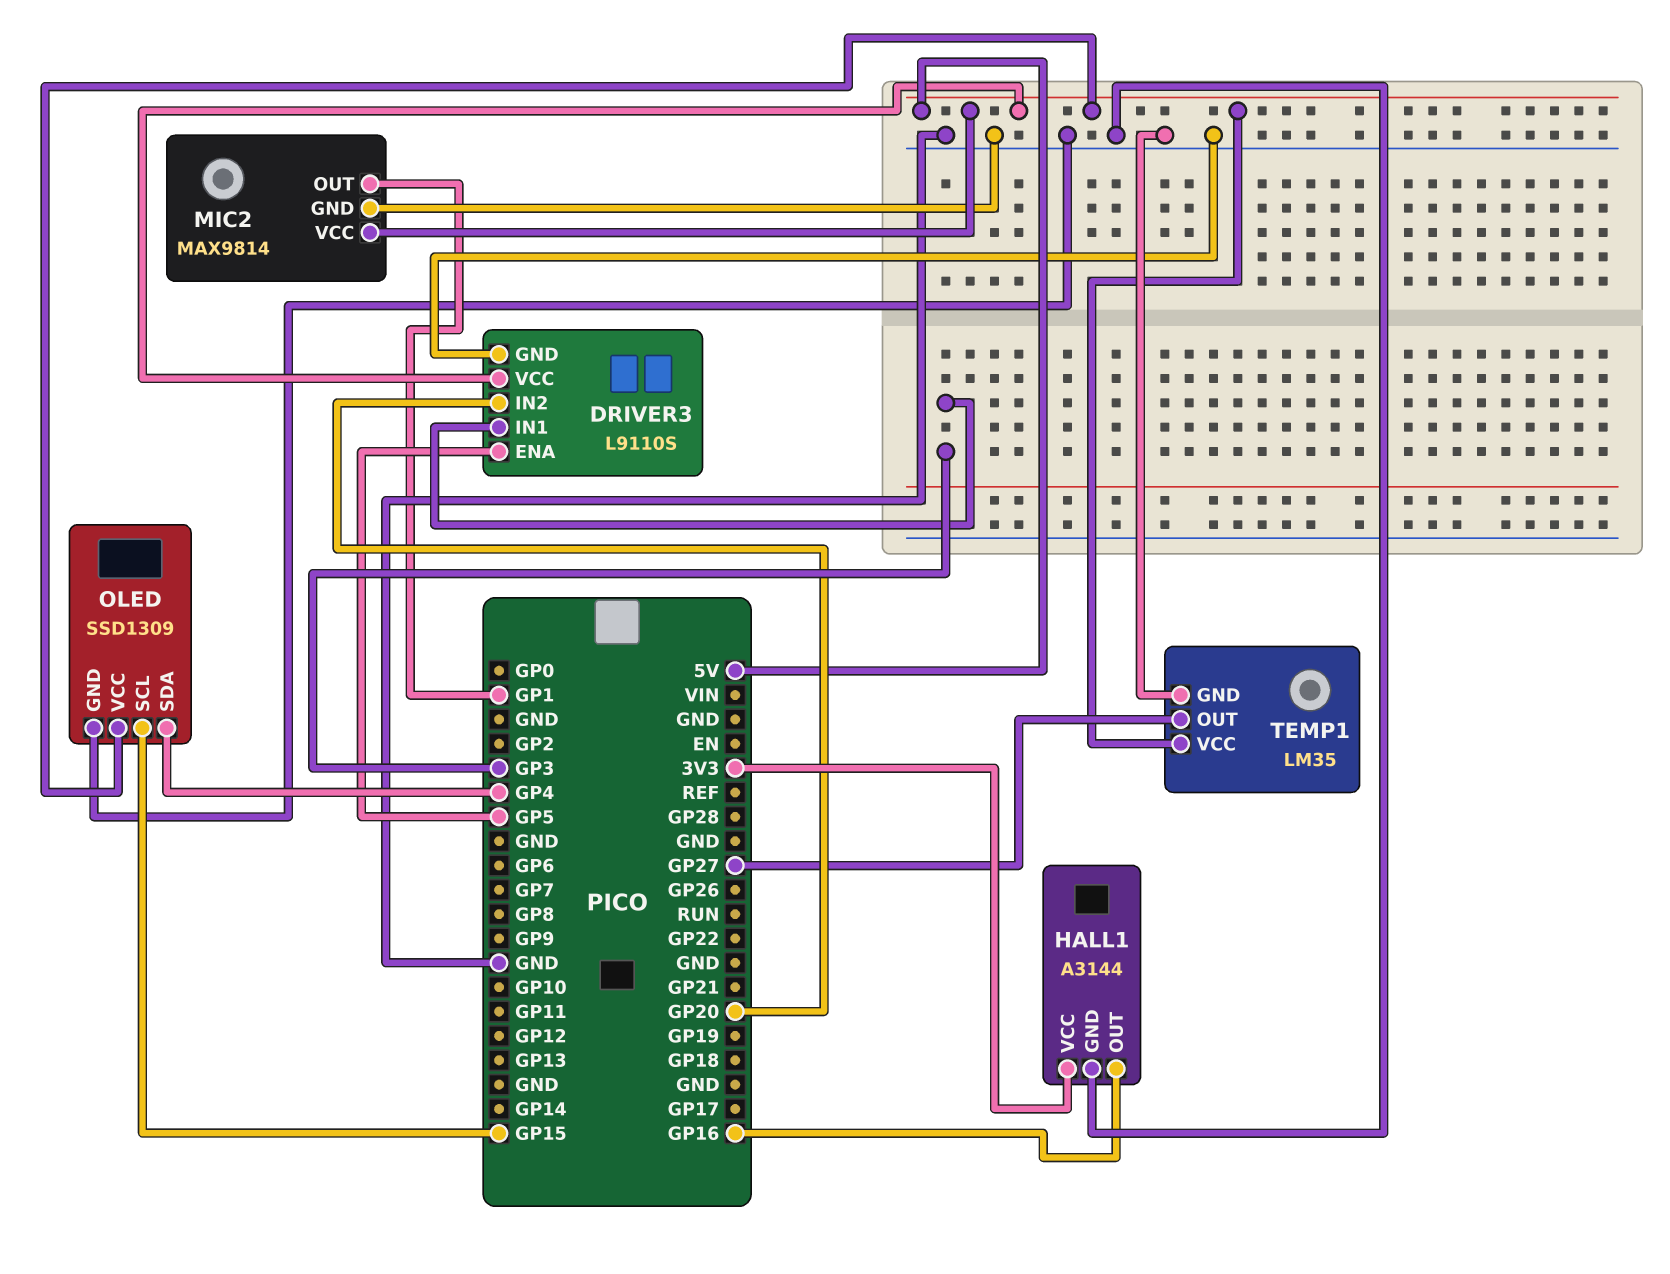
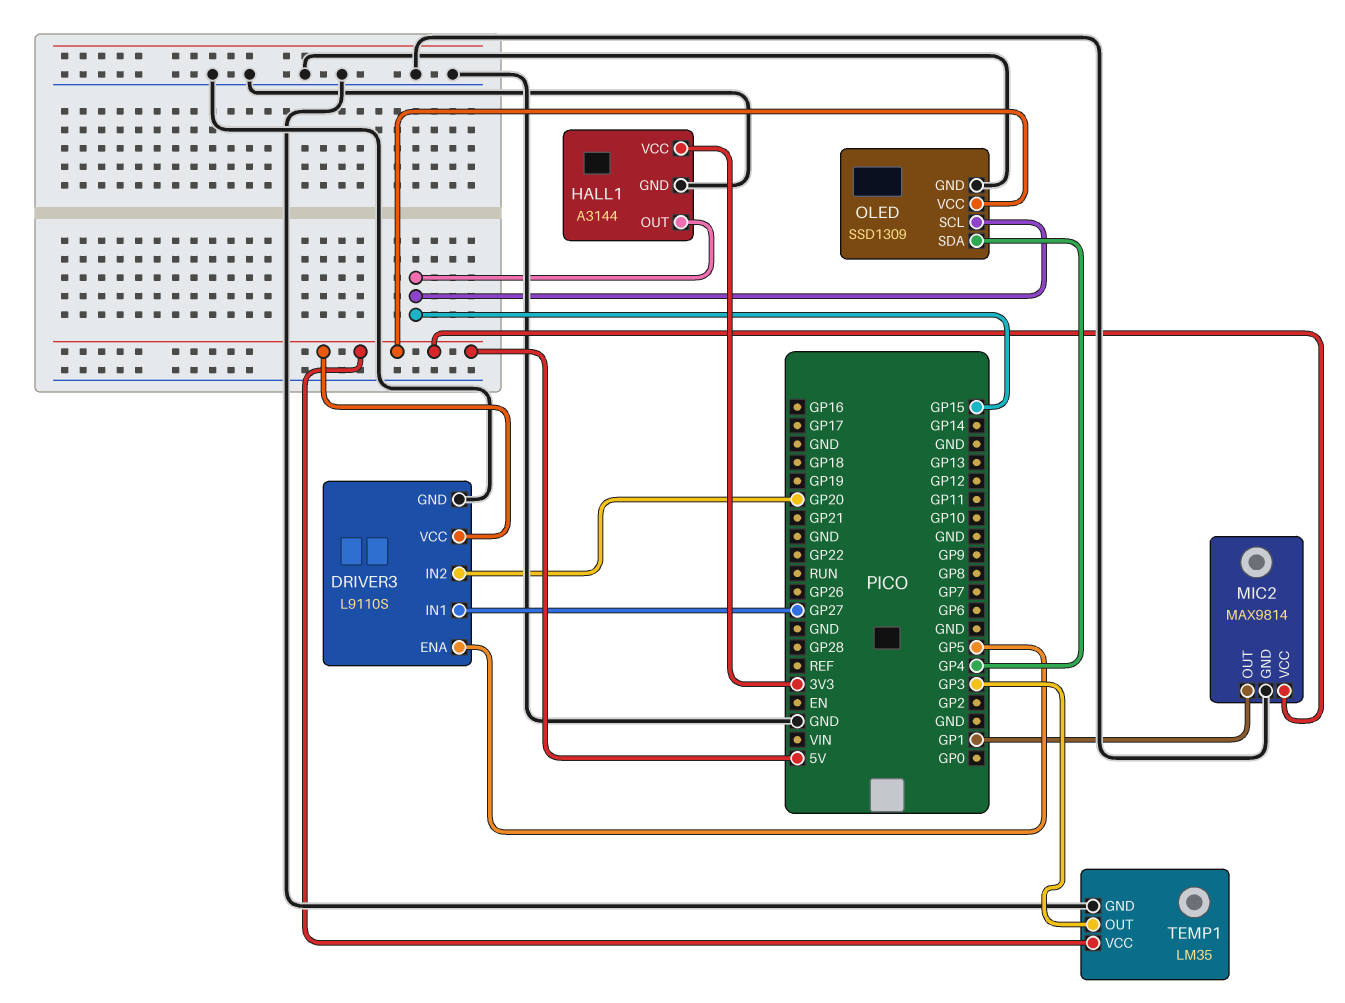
DRIVER3 pin IN1: GP3 -> GP27
HALL1 pin OUT: GP16 -> GP15
TEMP1 pin OUT: GP27 -> GP3

